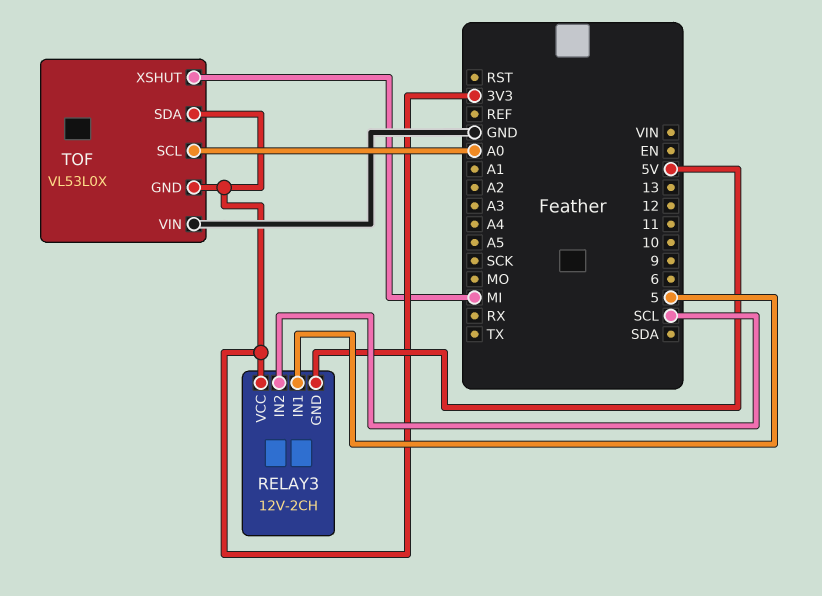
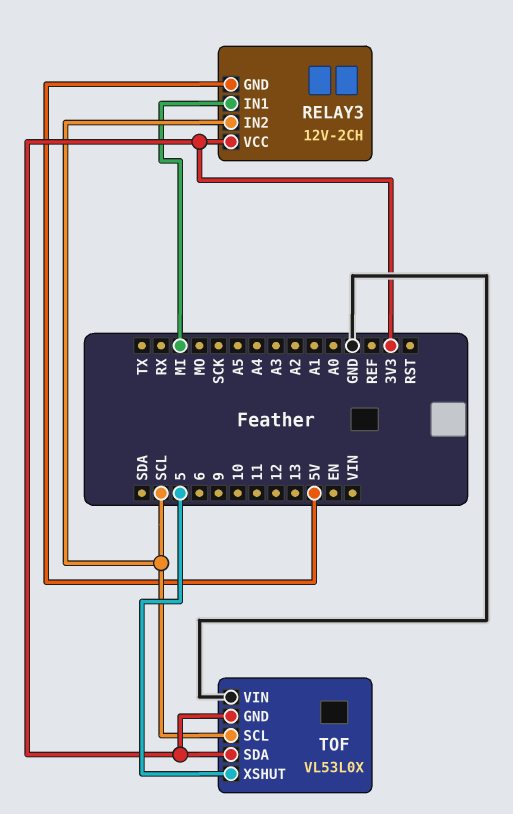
RELAY3 pin IN1: 5 -> MI
TOF pin SCL: A0 -> SCL
TOF pin XSHUT: MI -> 5

